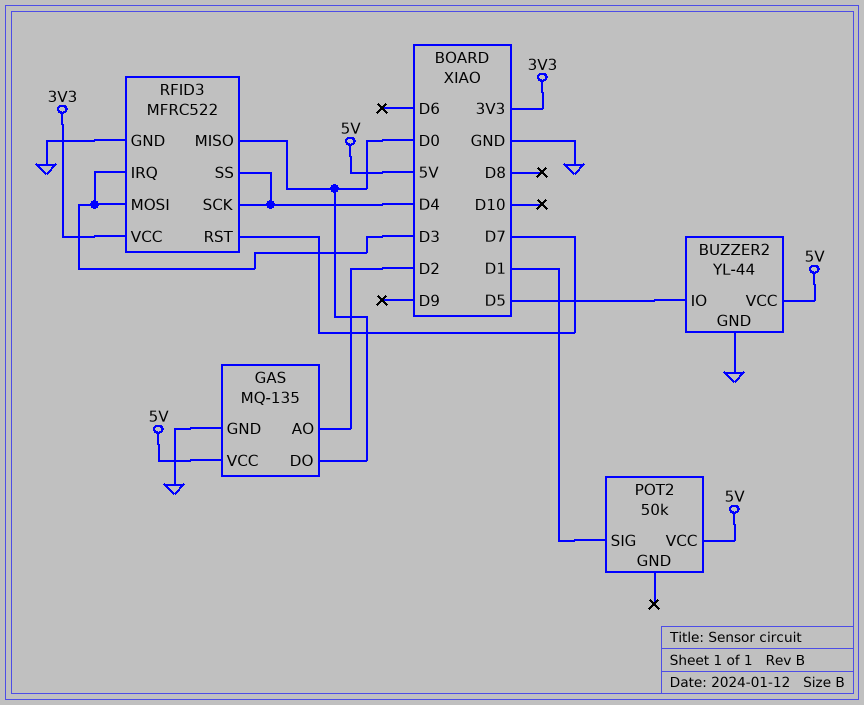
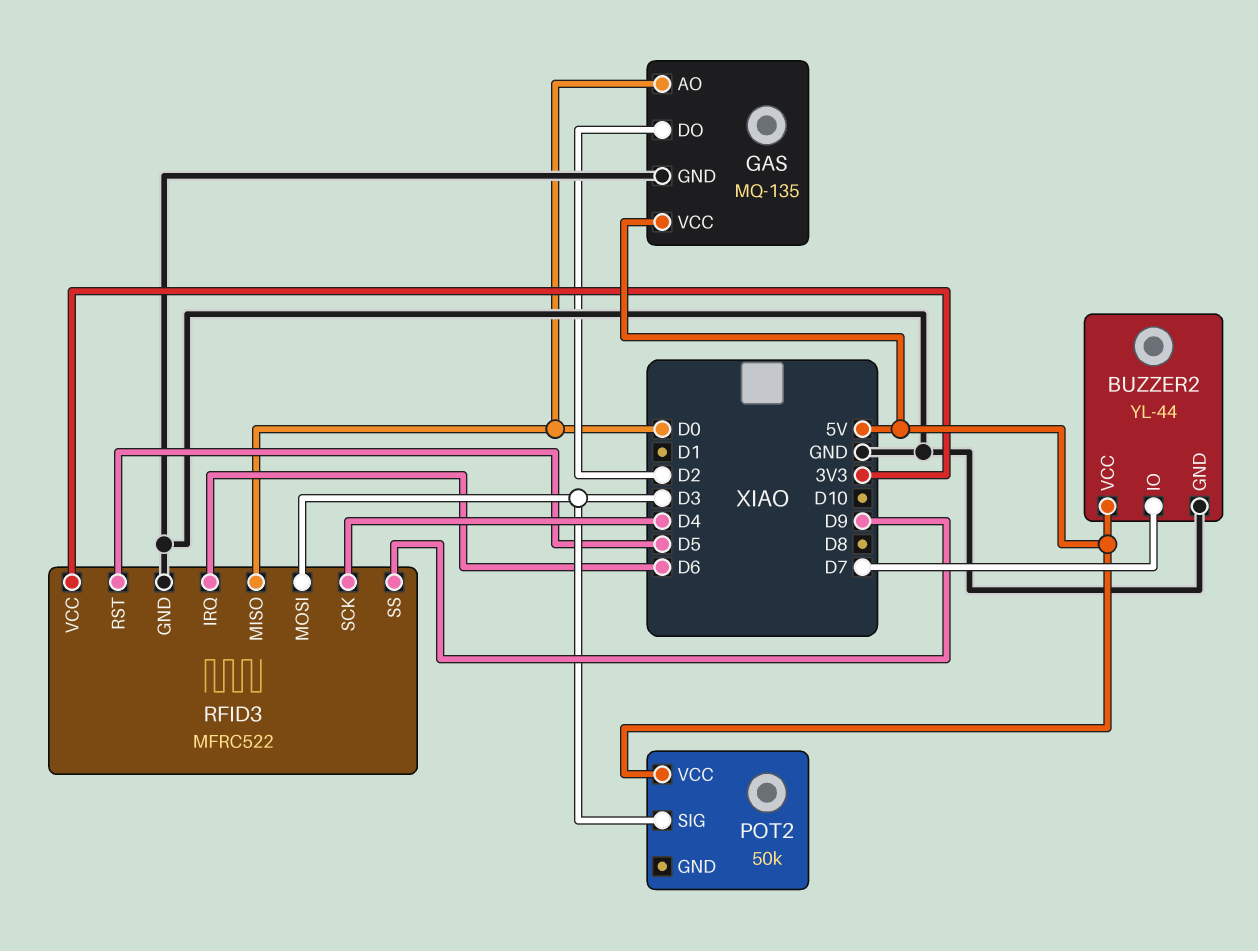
BUZZER2 pin IO: D5 -> D7
GAS pin AO: D2 -> D0
GAS pin DO: D0 -> D2
POT2 pin SIG: D1 -> D3
RFID3 pin IRQ: D3 -> D6
RFID3 pin RST: D7 -> D5
RFID3 pin SS: D4 -> D9

